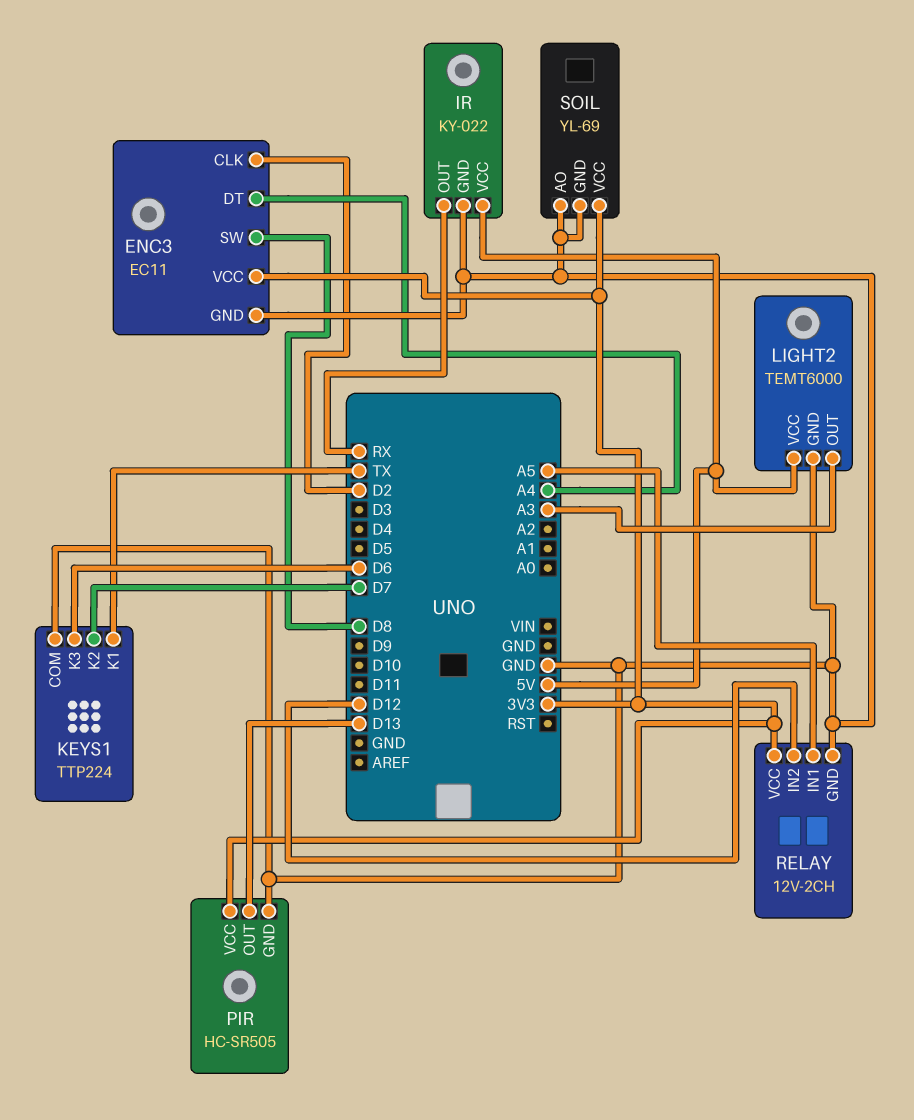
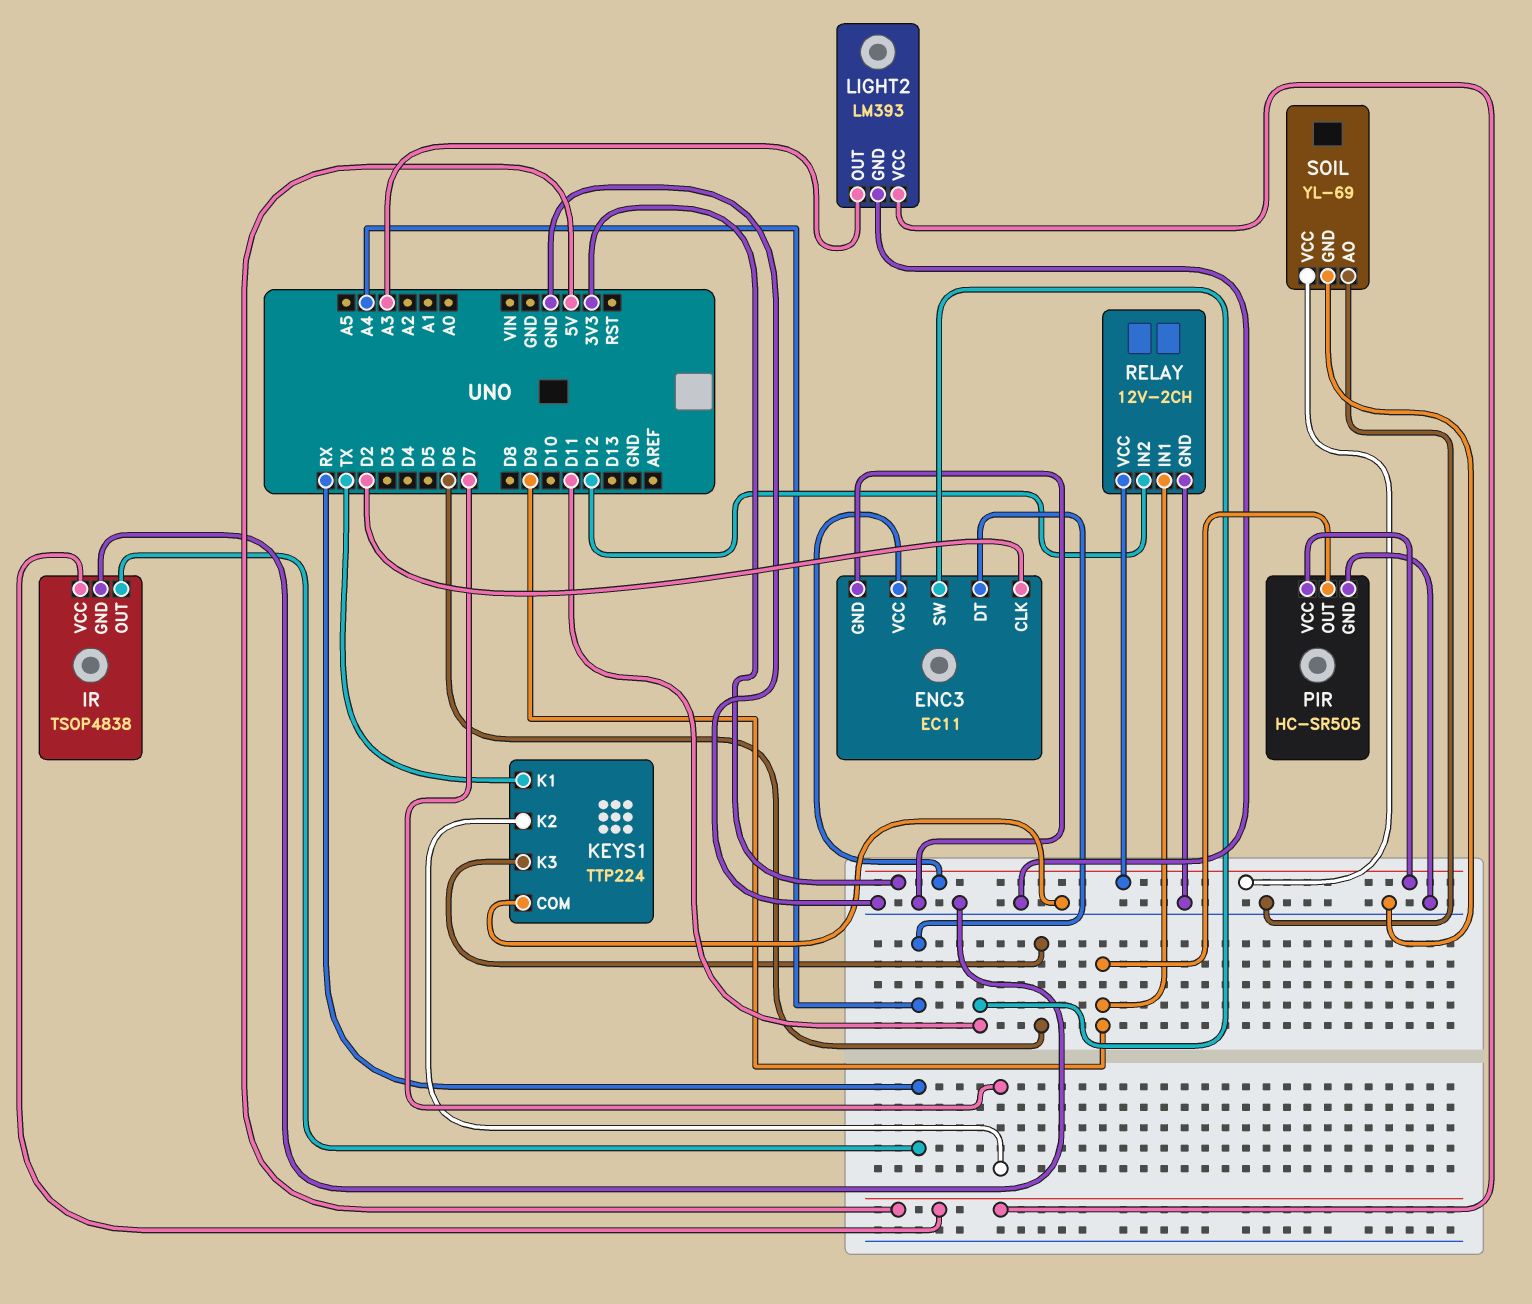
ENC3 pin SW: D8 -> D11
IR: KY-022 -> TSOP4838
LIGHT2: TEMT6000 -> LM393
PIR pin OUT: D13 -> D9
RELAY pin IN1: A5 -> D9

